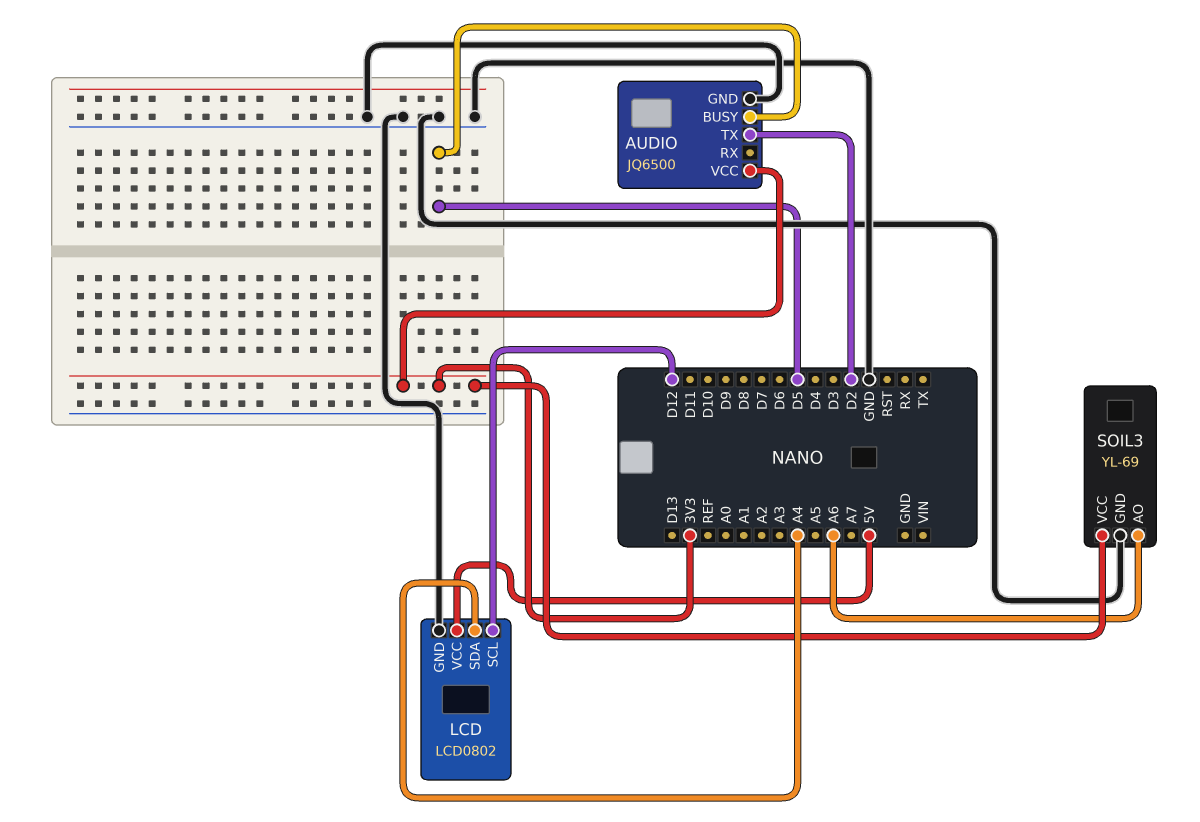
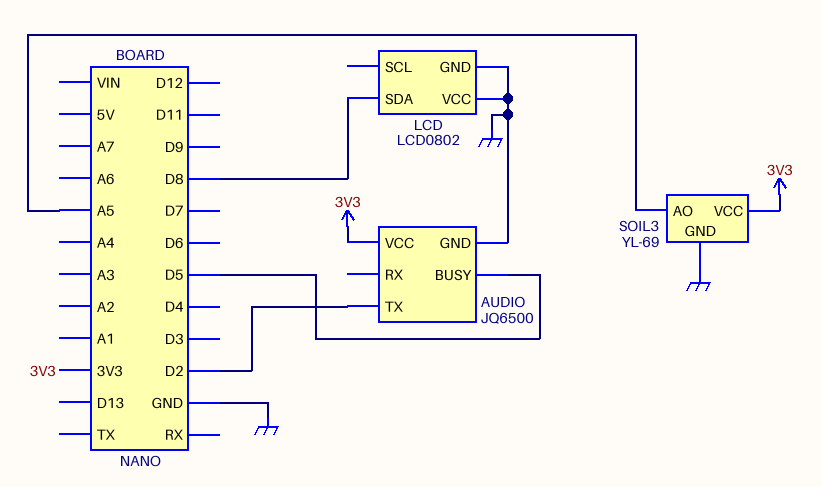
LCD pin SCL: D12 -> none
LCD pin SDA: A4 -> D8
LCD pin VCC: 5V -> GND
SOIL3 pin AO: A6 -> A5

